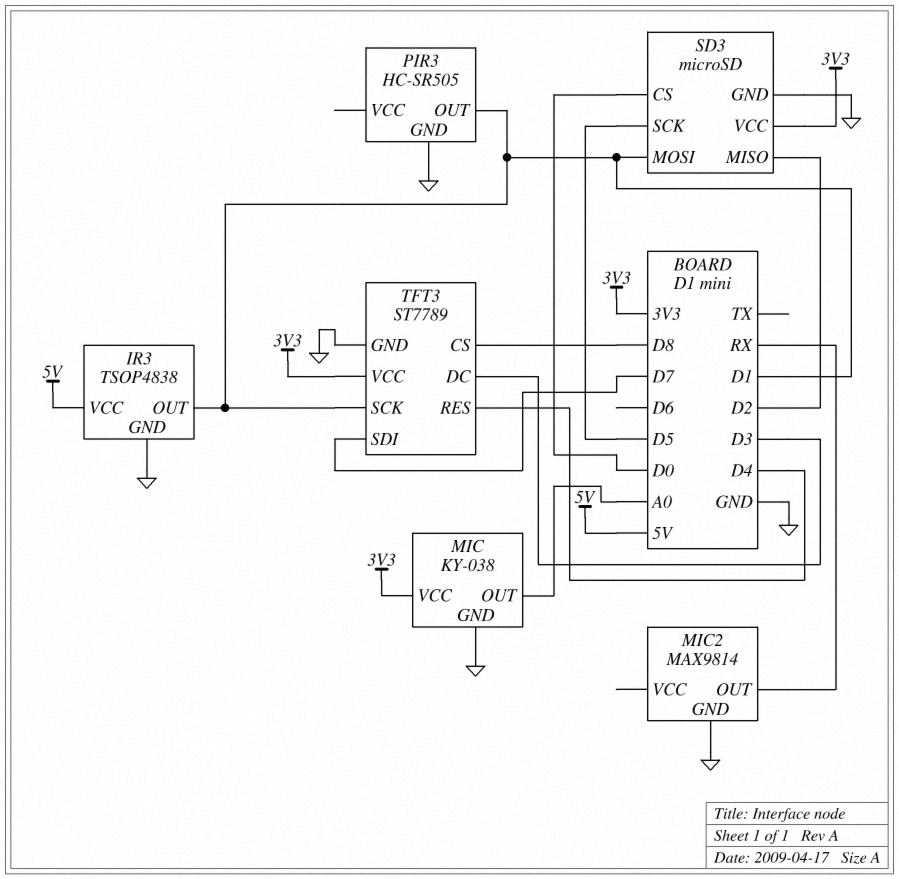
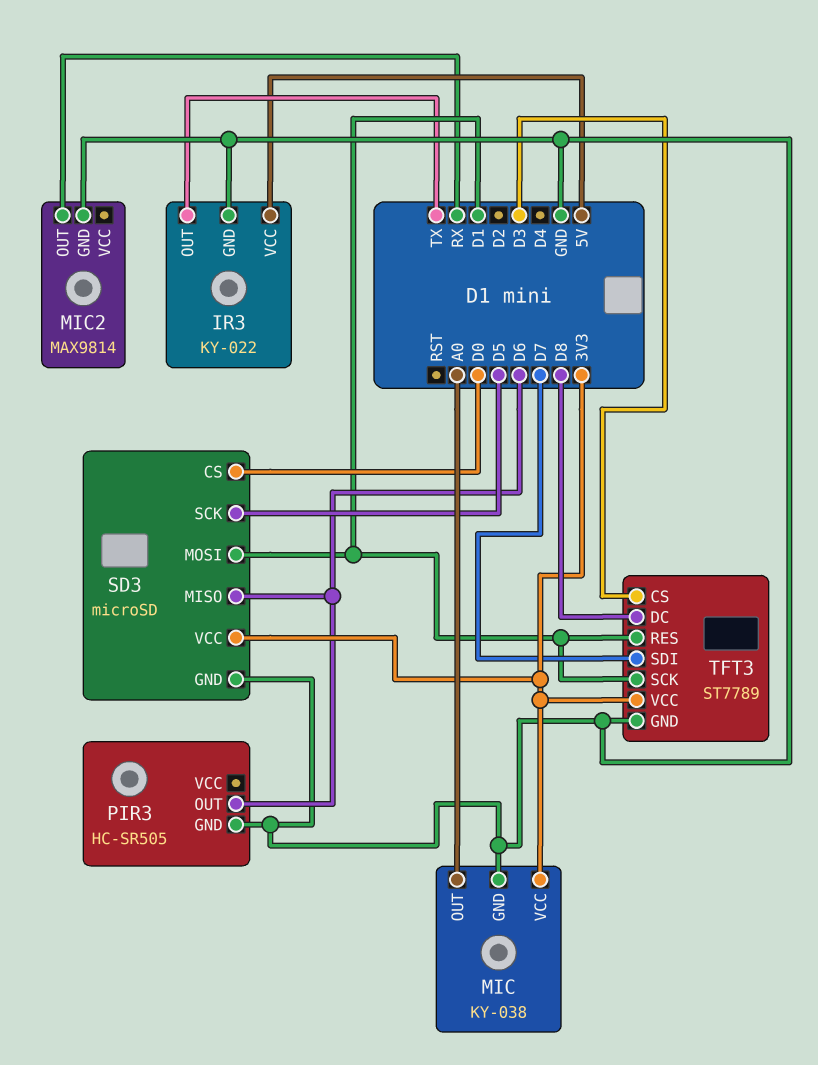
IR3: TSOP4838 -> KY-022
IR3 pin OUT: D1 -> TX
PIR3 pin OUT: D1 -> D6
SD3 pin MISO: D2 -> D6
TFT3 pin CS: D8 -> D3
TFT3 pin DC: D3 -> D8
TFT3 pin RES: D4 -> D1

